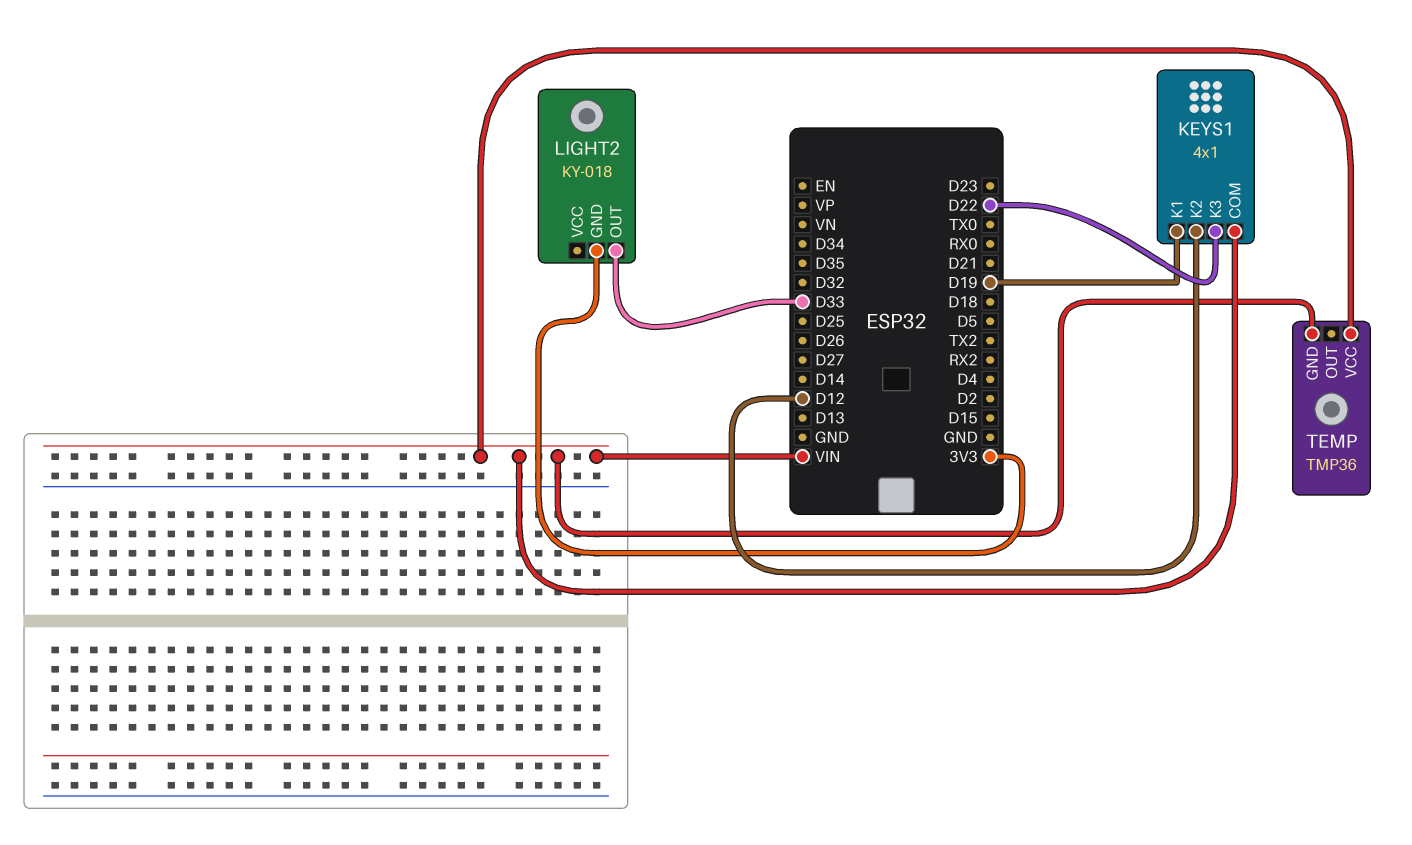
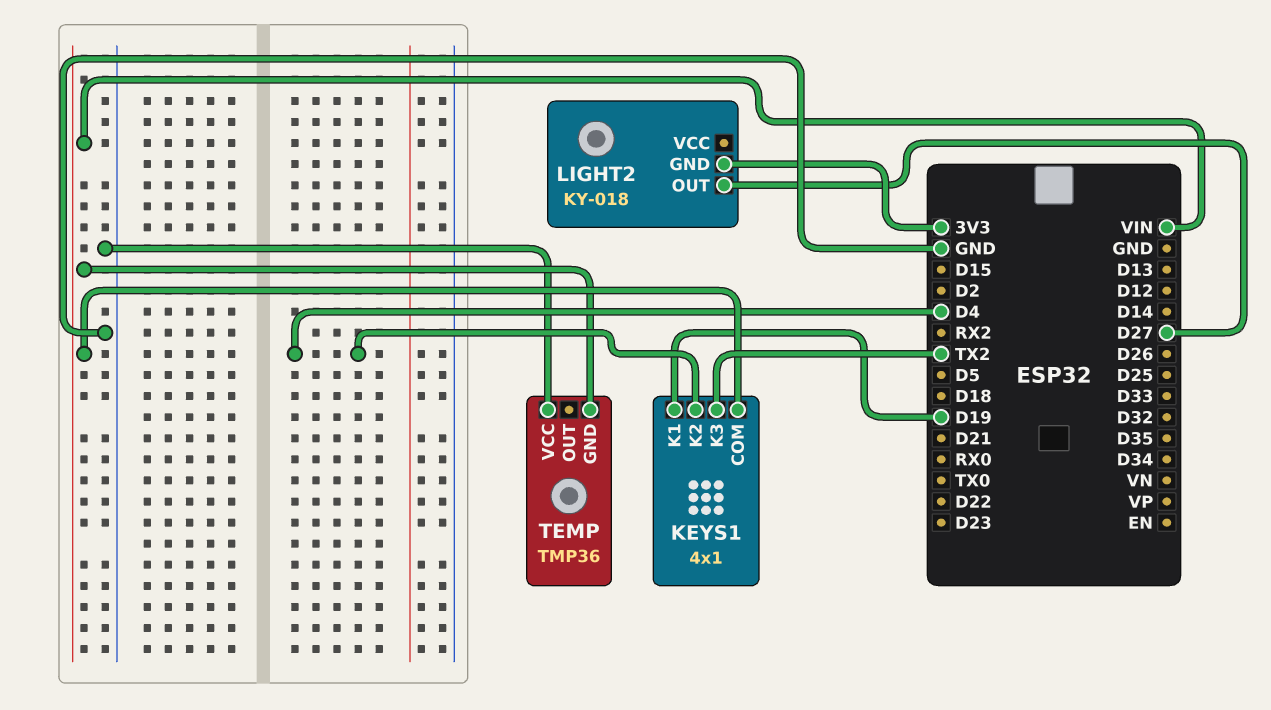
KEYS1 pin K2: D12 -> D4
KEYS1 pin K3: D22 -> TX2
LIGHT2 pin OUT: D33 -> D27
TEMP pin VCC: VIN -> GND

